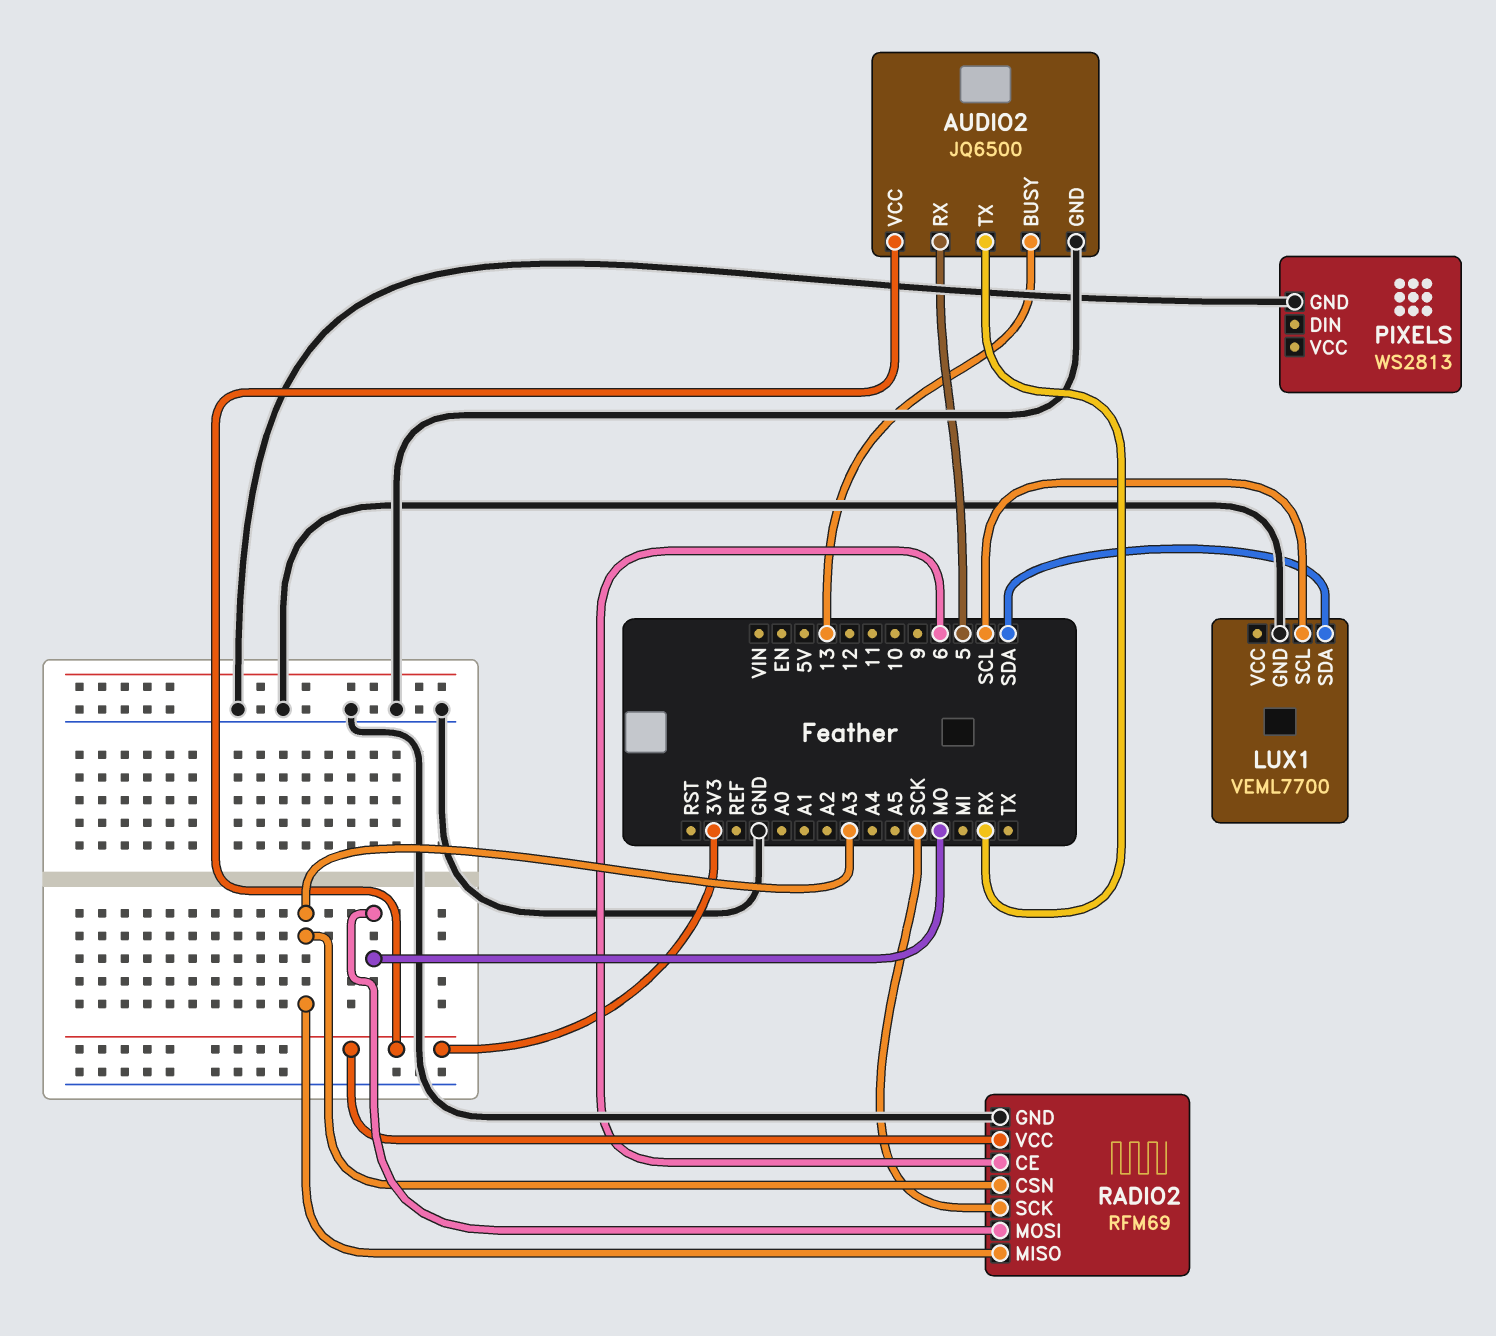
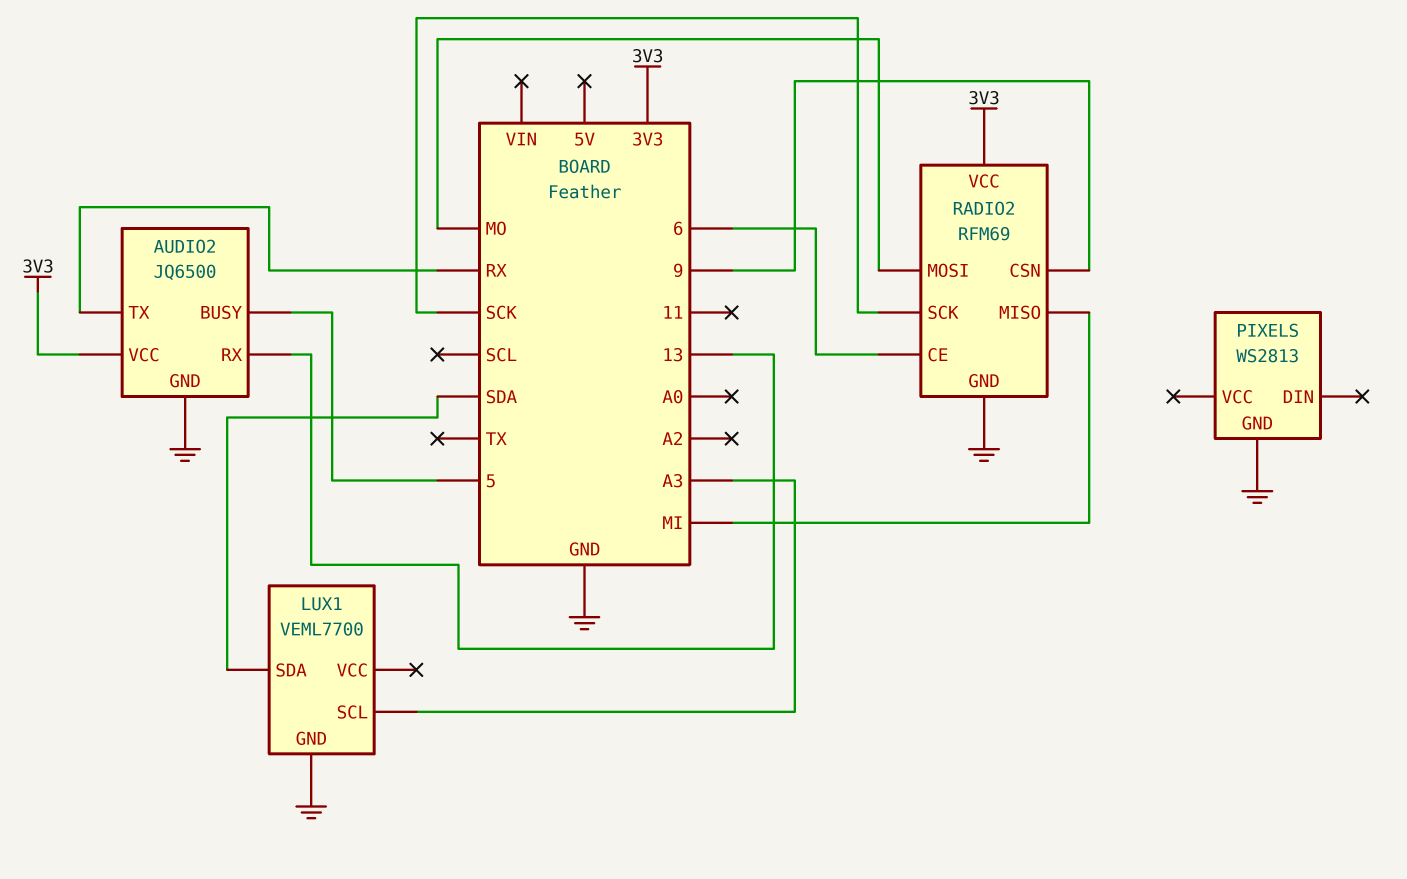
AUDIO2 pin BUSY: 13 -> 5
AUDIO2 pin RX: 5 -> 13
LUX1 pin SCL: SCL -> A3
RADIO2 pin CSN: A3 -> 9
RADIO2 pin MISO: A3 -> MI

